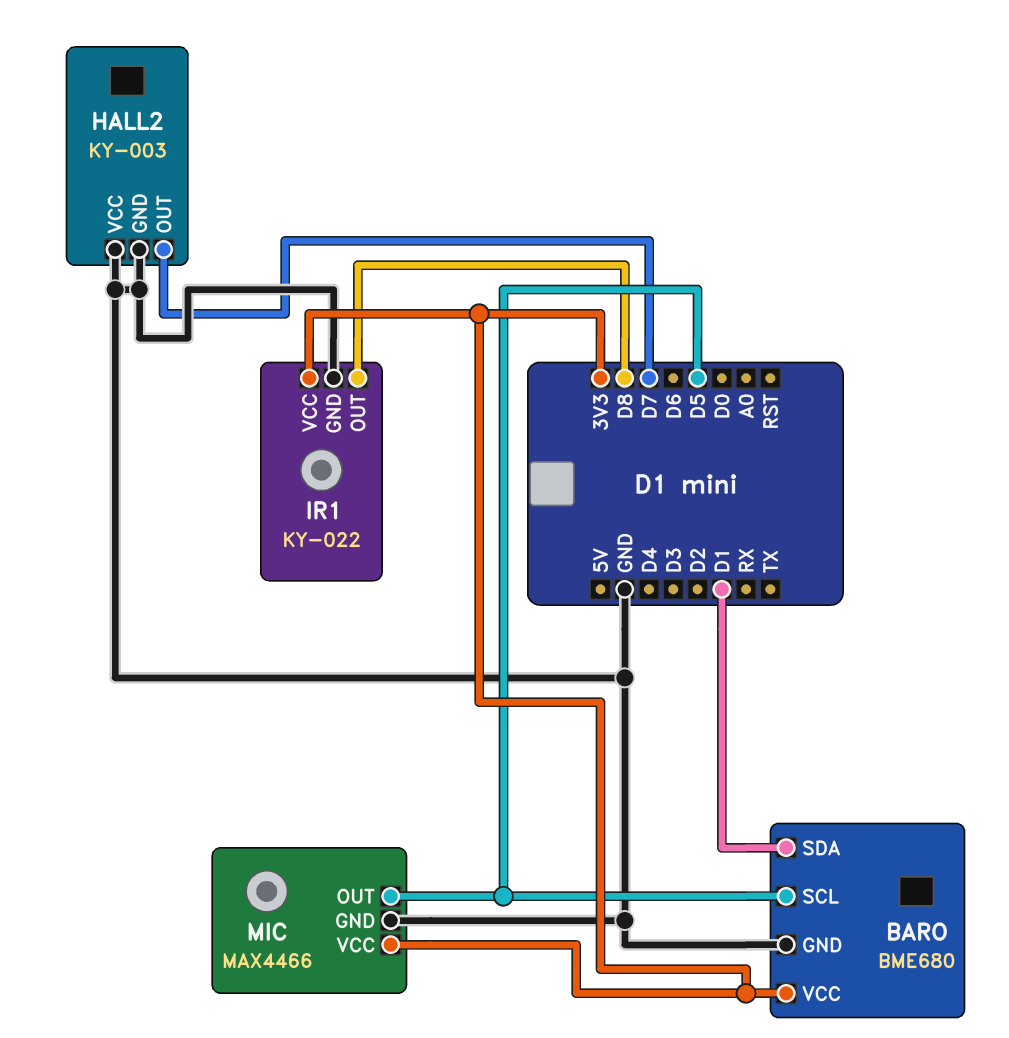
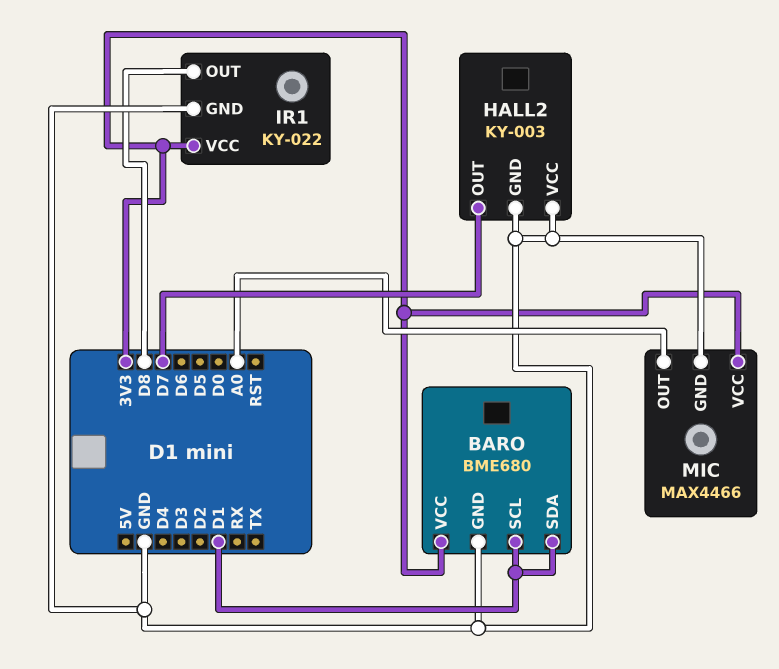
BARO pin SCL: D5 -> D1
MIC pin OUT: D5 -> A0

